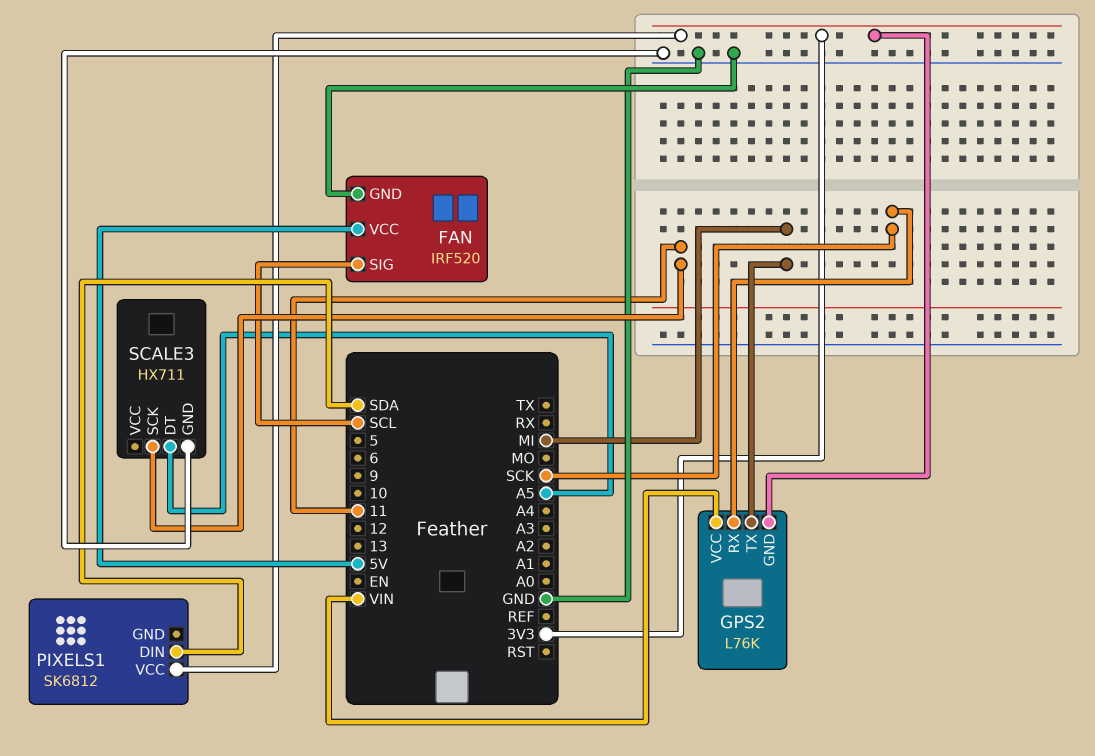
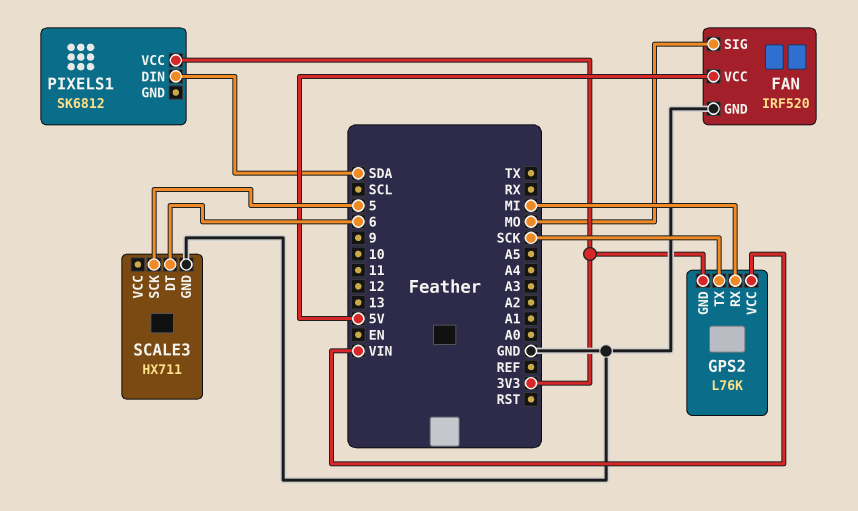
FAN pin SIG: SCL -> MO
GPS2 pin RX: SCK -> MI
GPS2 pin TX: MI -> SCK
SCALE3 pin DT: A5 -> 6
SCALE3 pin SCK: 11 -> 5

